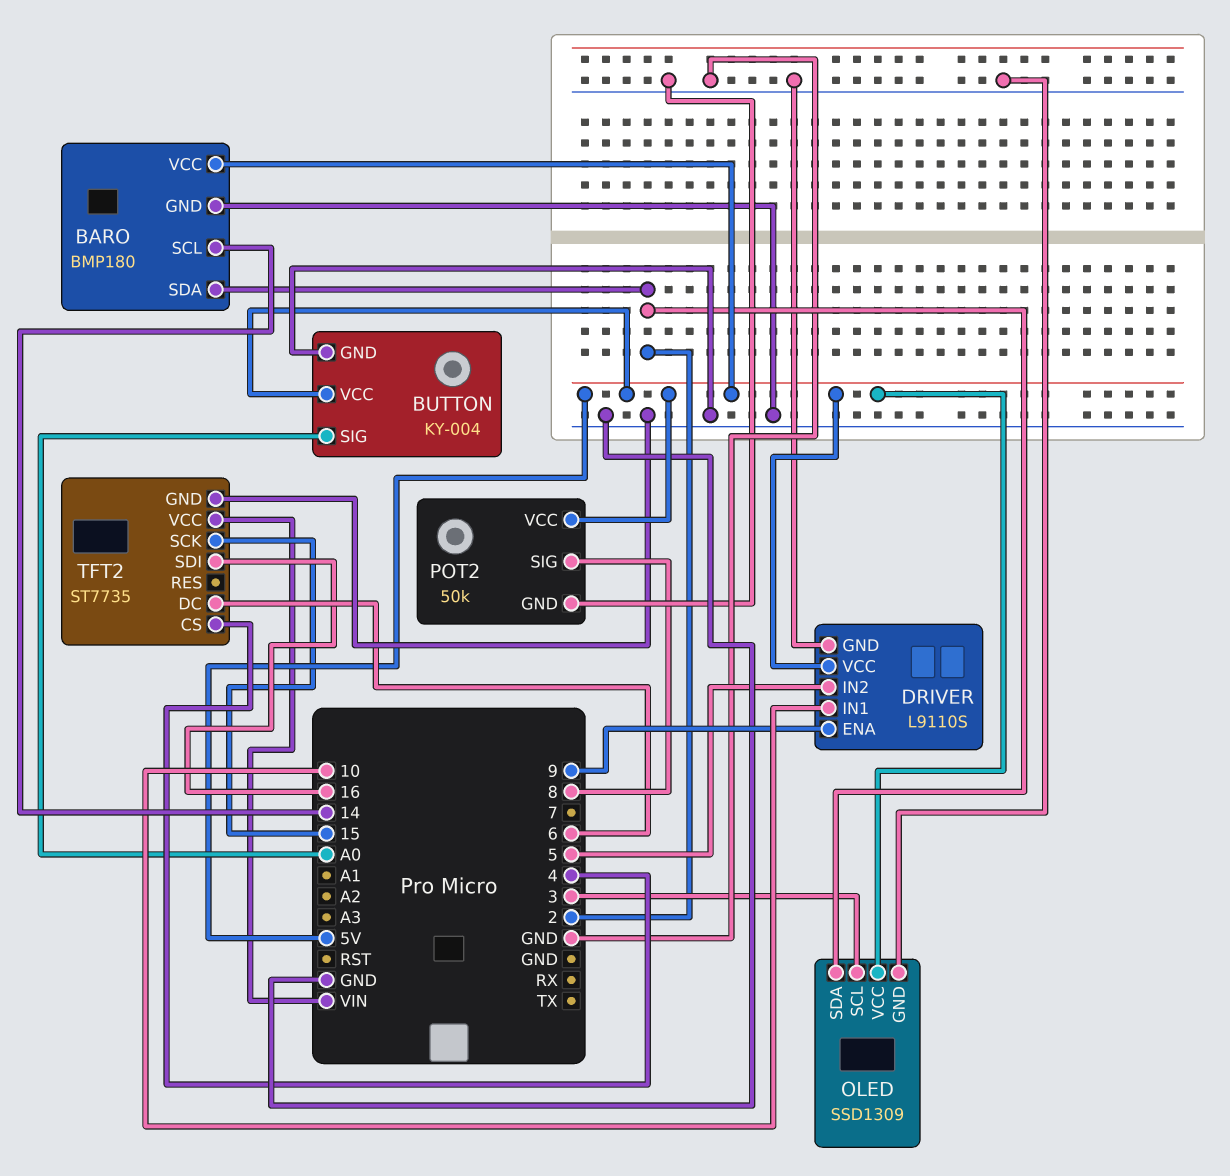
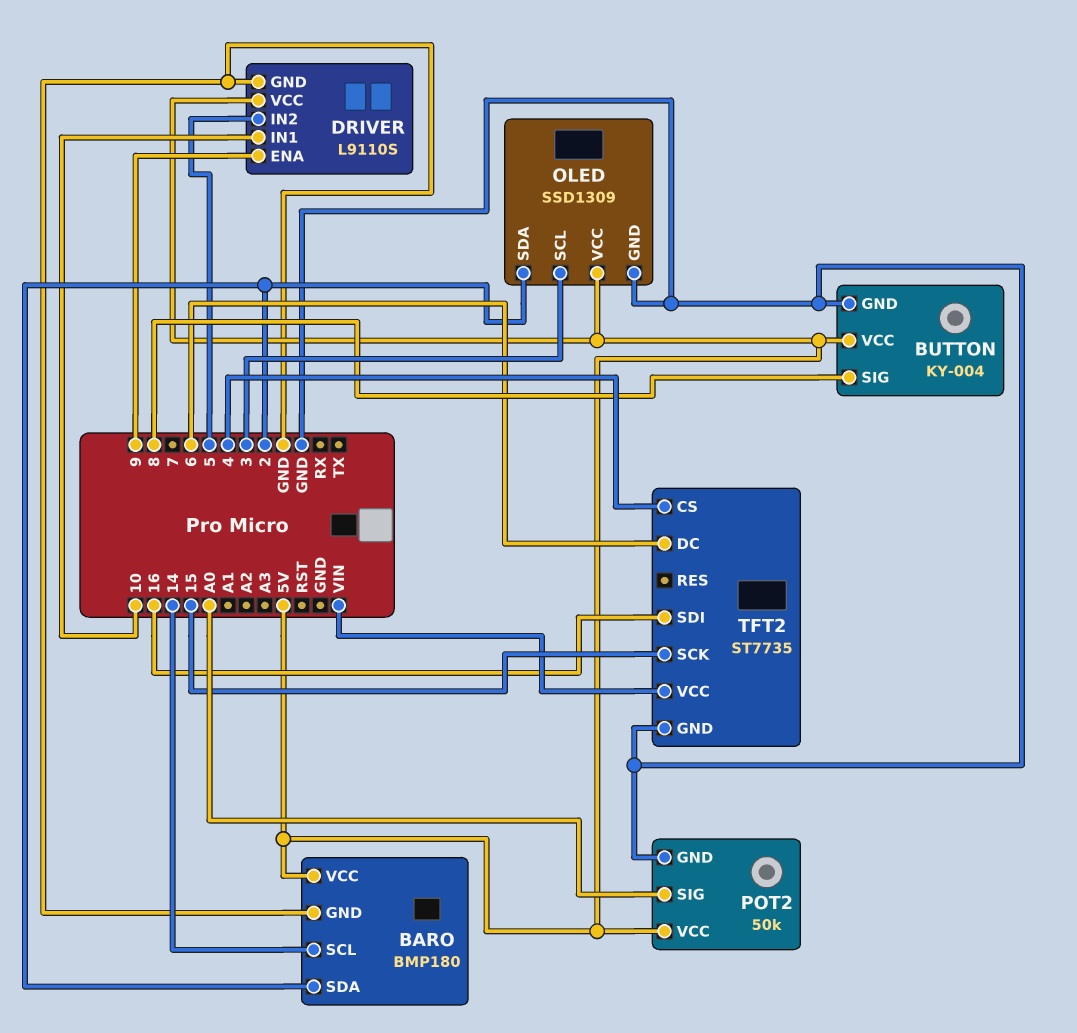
BUTTON pin SIG: A0 -> 8
POT2 pin SIG: 8 -> A0

